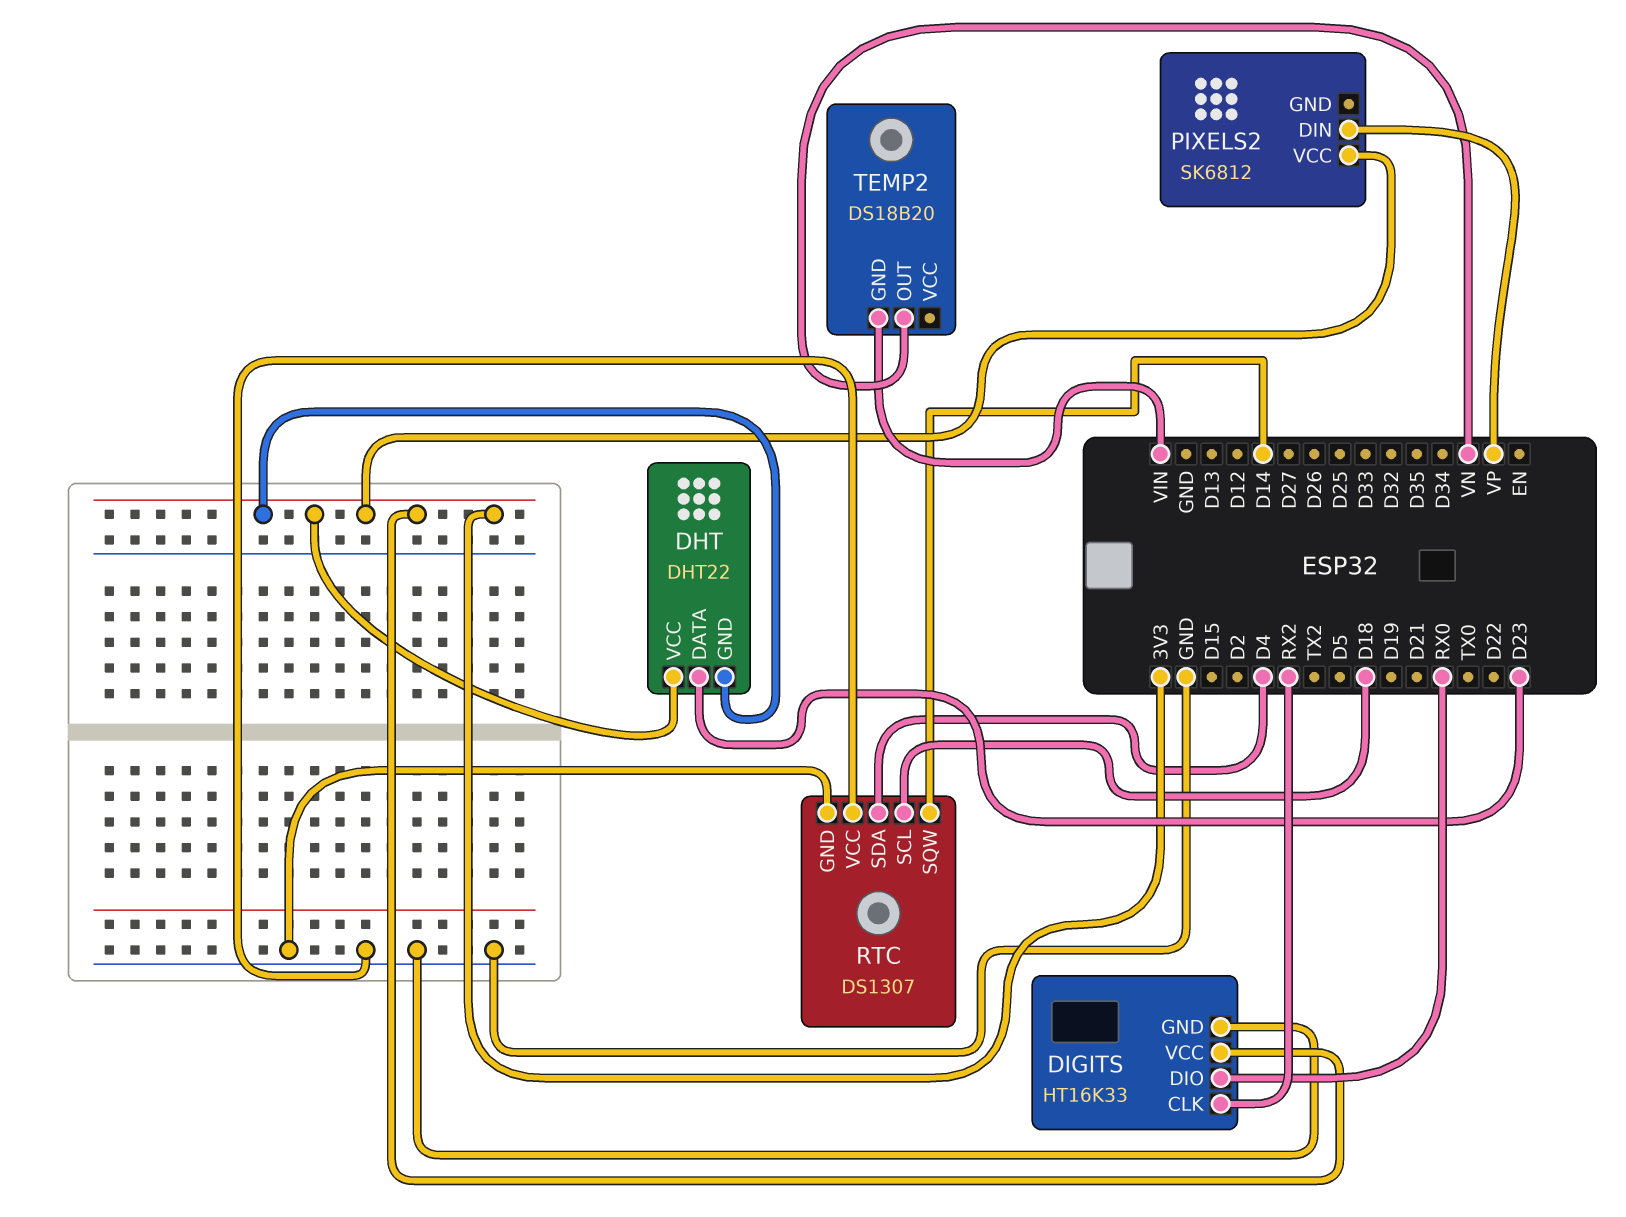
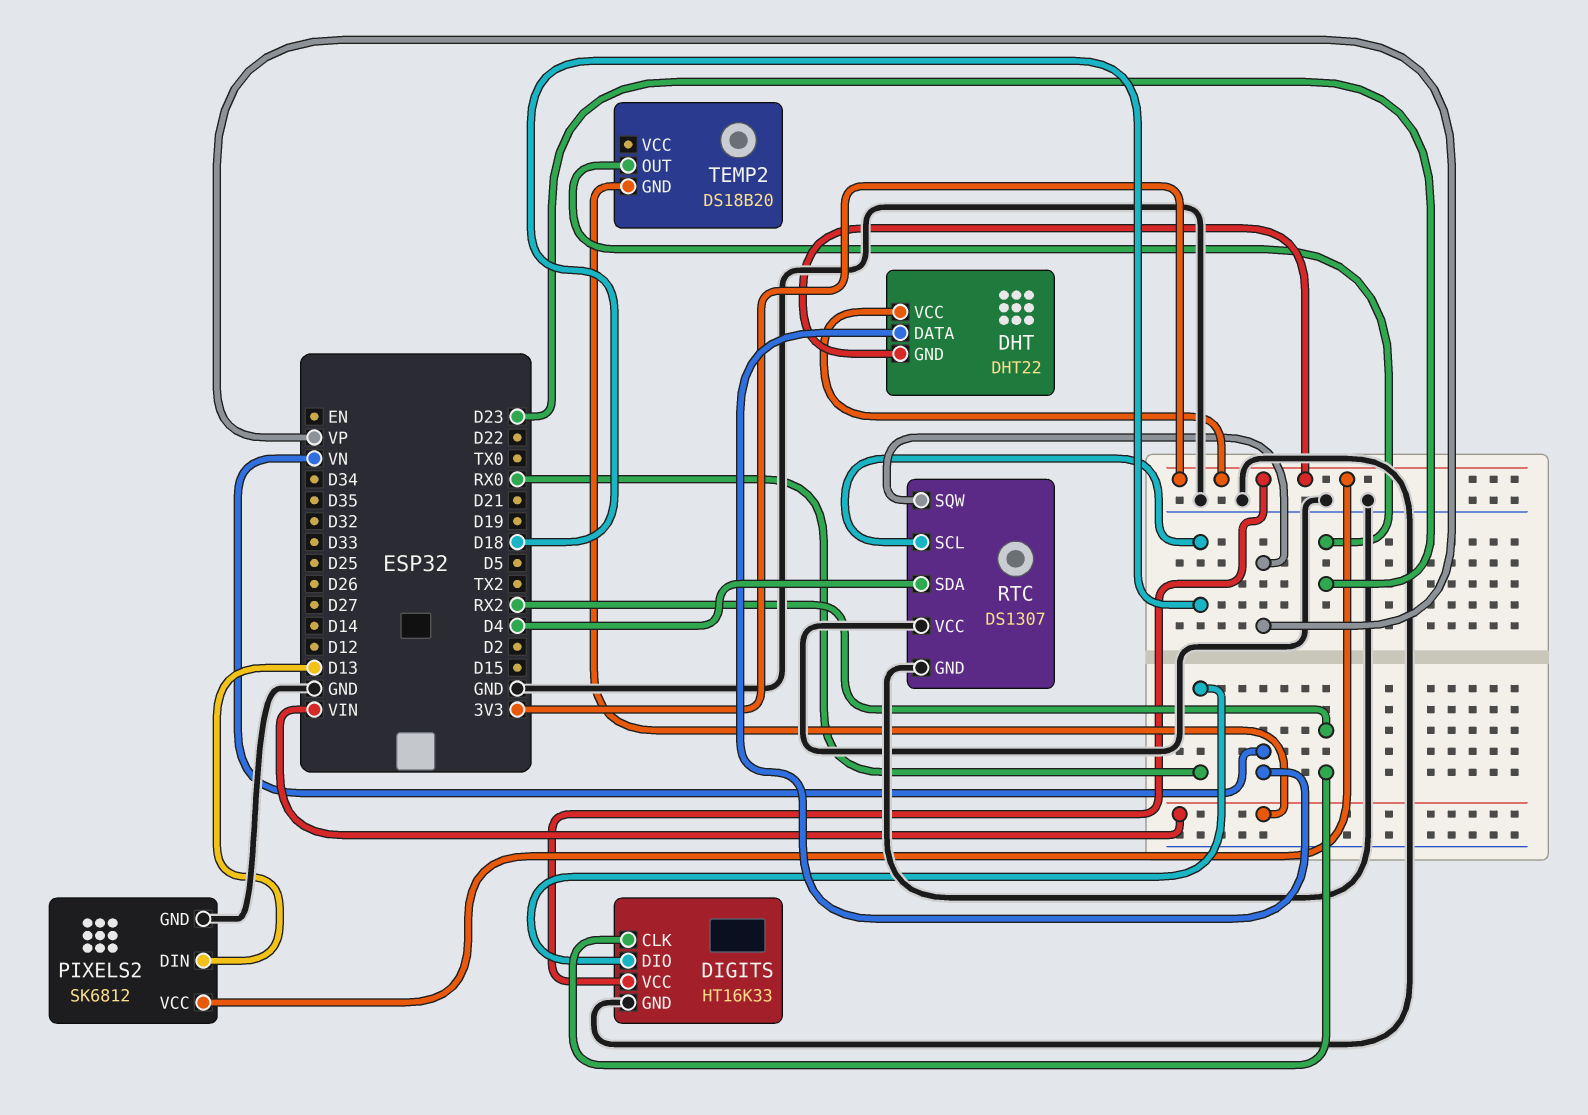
DHT pin DATA: D23 -> VN
PIXELS2 pin DIN: VP -> D13
PIXELS2 pin GND: none -> GND
RTC pin SQW: D14 -> VP
TEMP2 pin OUT: VN -> D23

